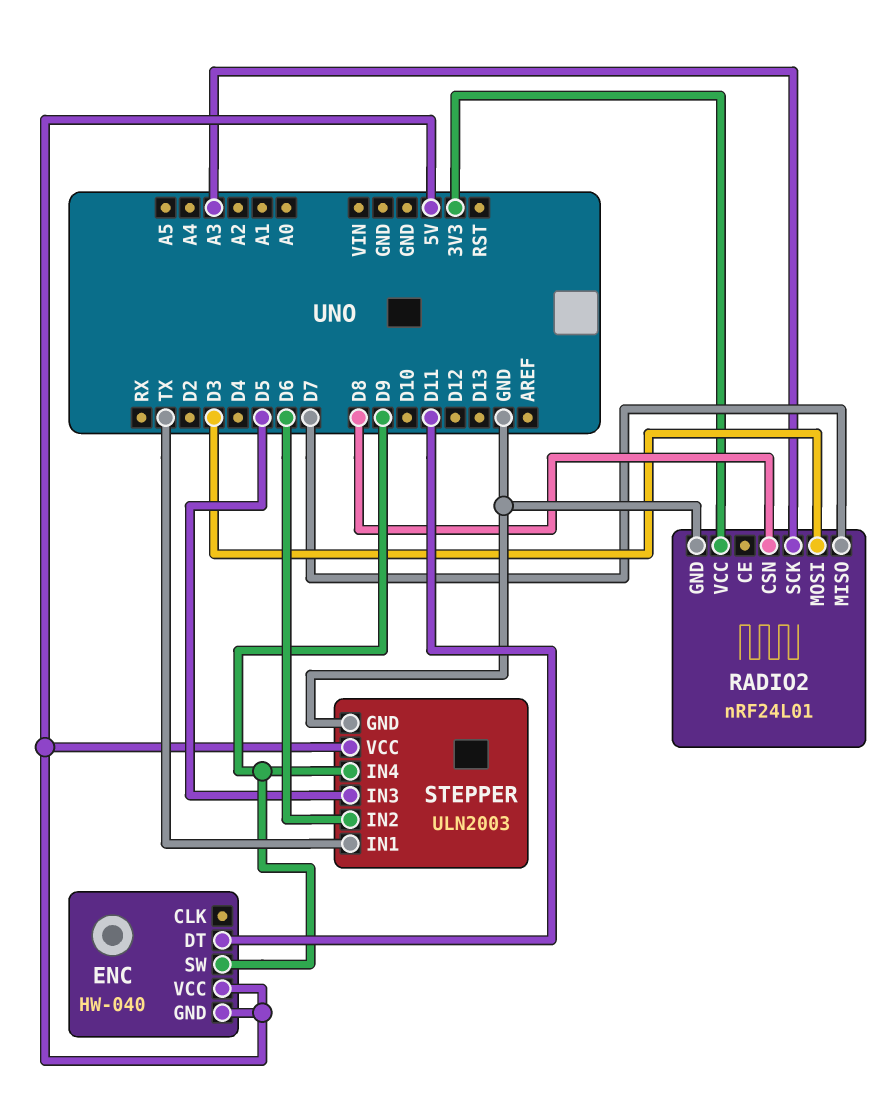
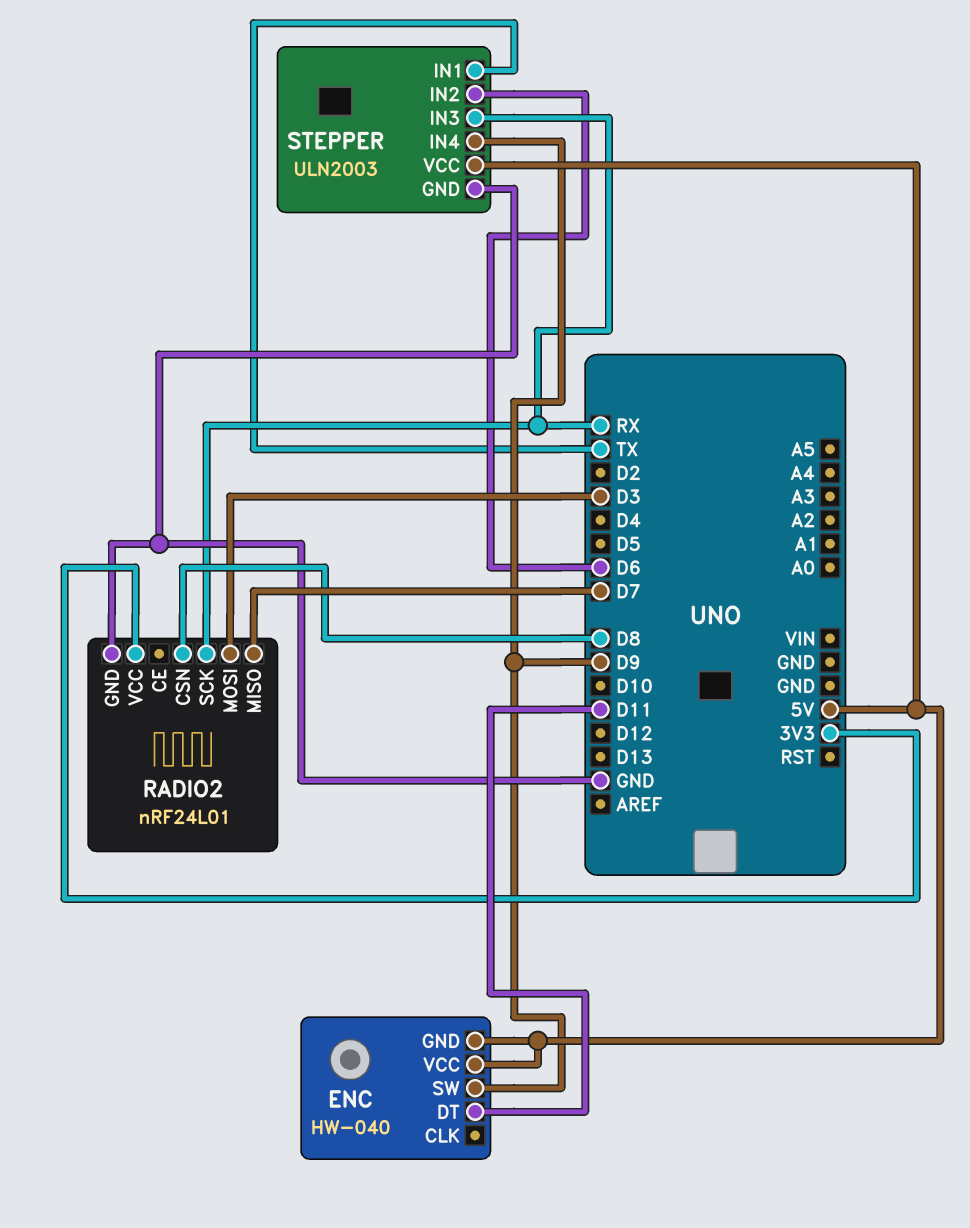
RADIO2 pin SCK: A3 -> RX
STEPPER pin IN3: D5 -> RX

